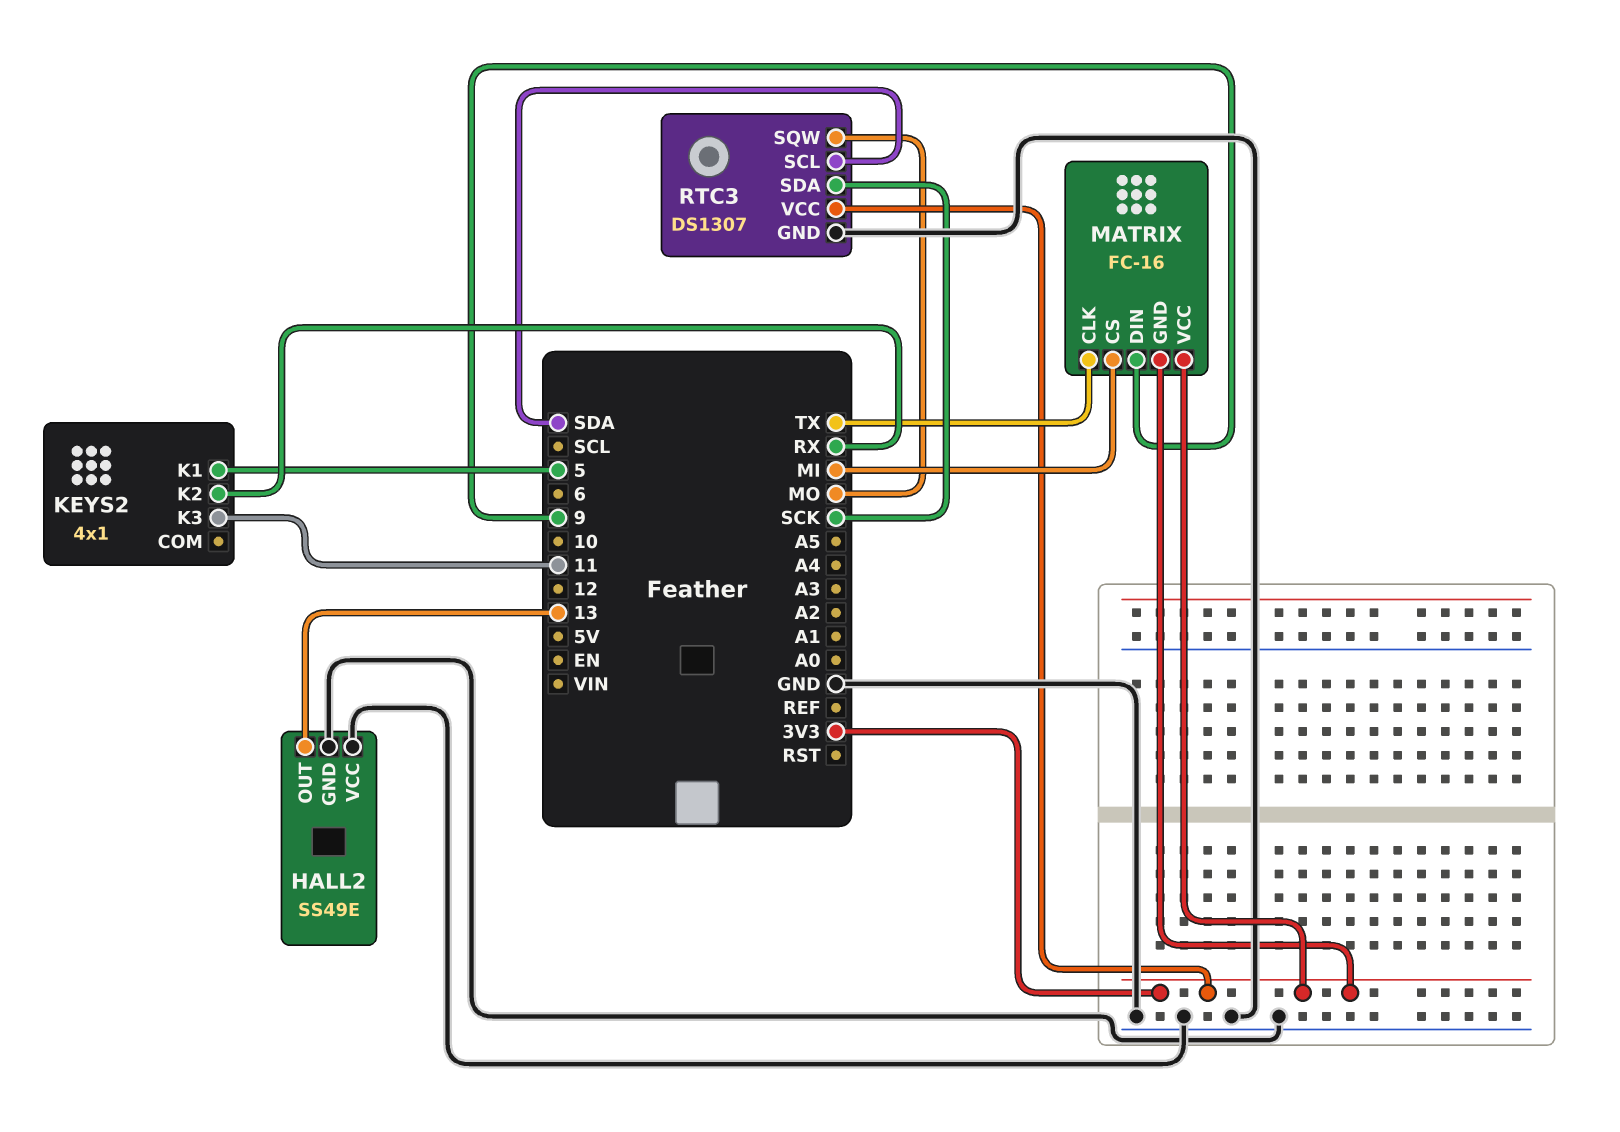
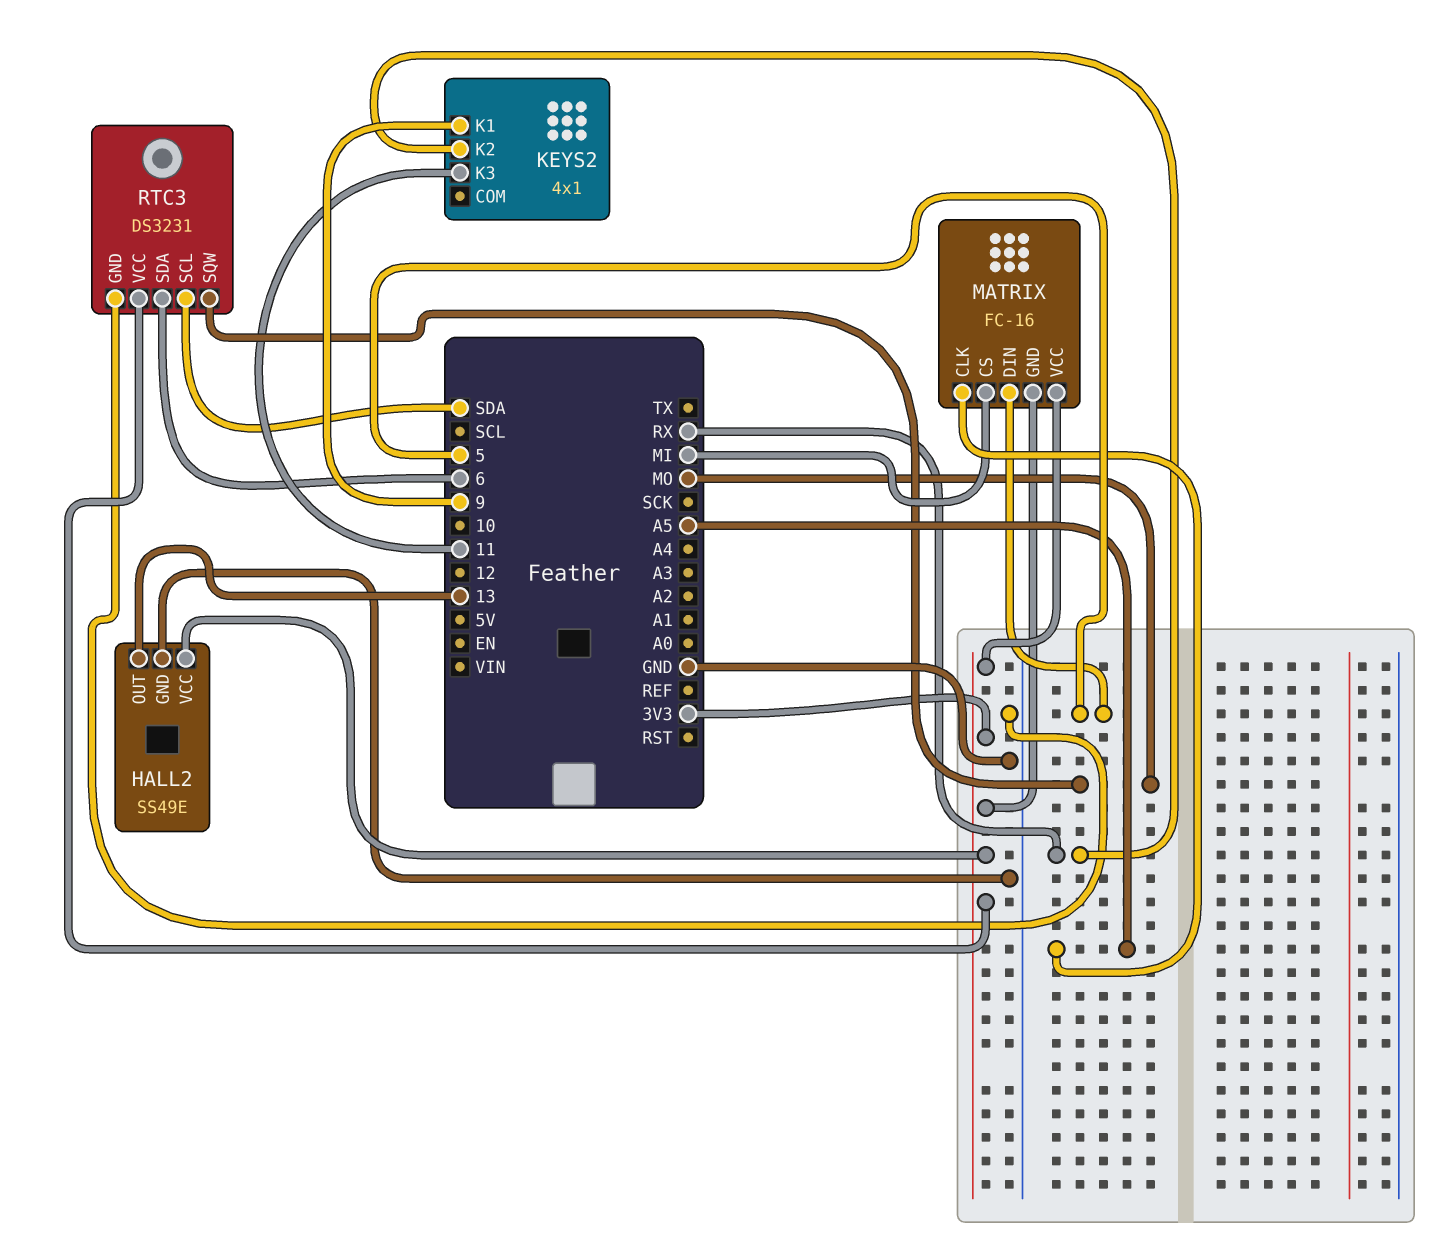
HALL2 pin VCC: GND -> 3V3
KEYS2 pin K1: 5 -> 9
MATRIX pin CLK: TX -> A5
MATRIX pin DIN: 9 -> 5
RTC3: DS1307 -> DS3231
RTC3 pin SDA: SCK -> 6

